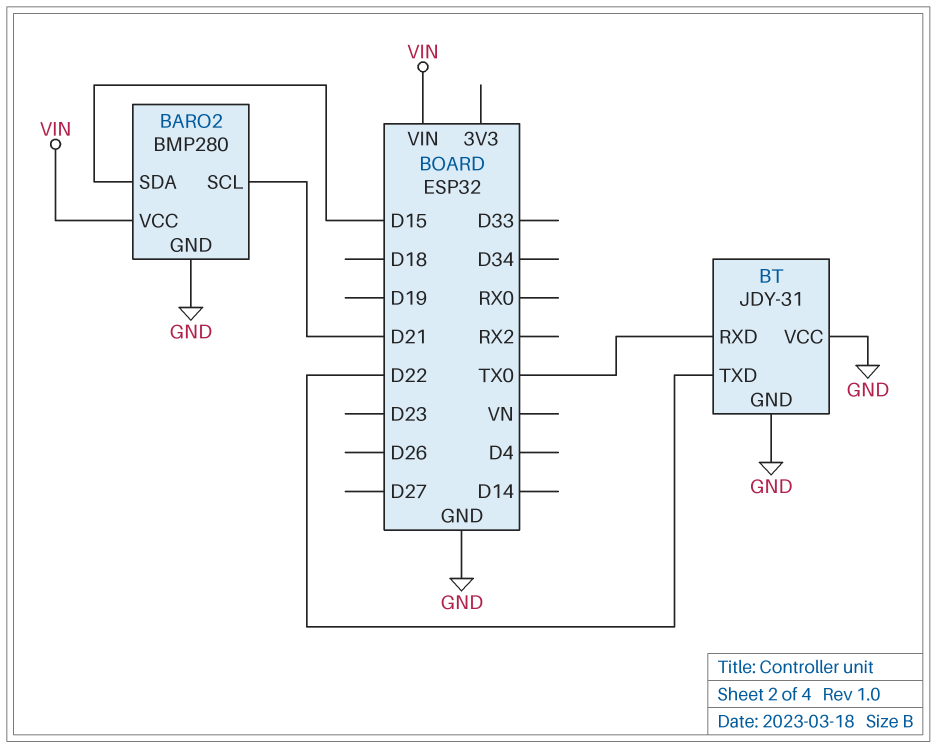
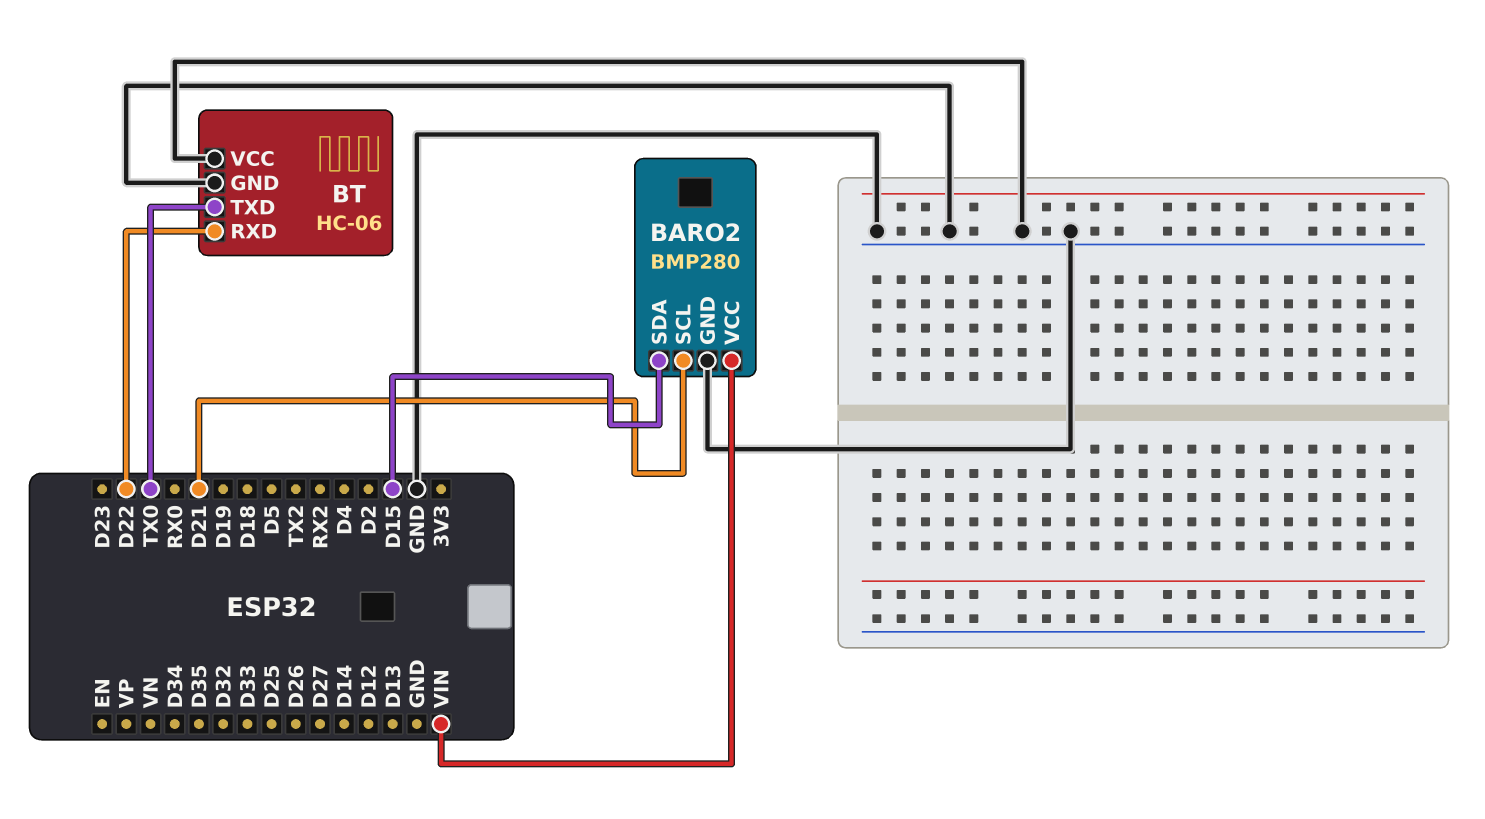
BT: JDY-31 -> HC-06
BT pin RXD: TX0 -> D22
BT pin TXD: D22 -> TX0

